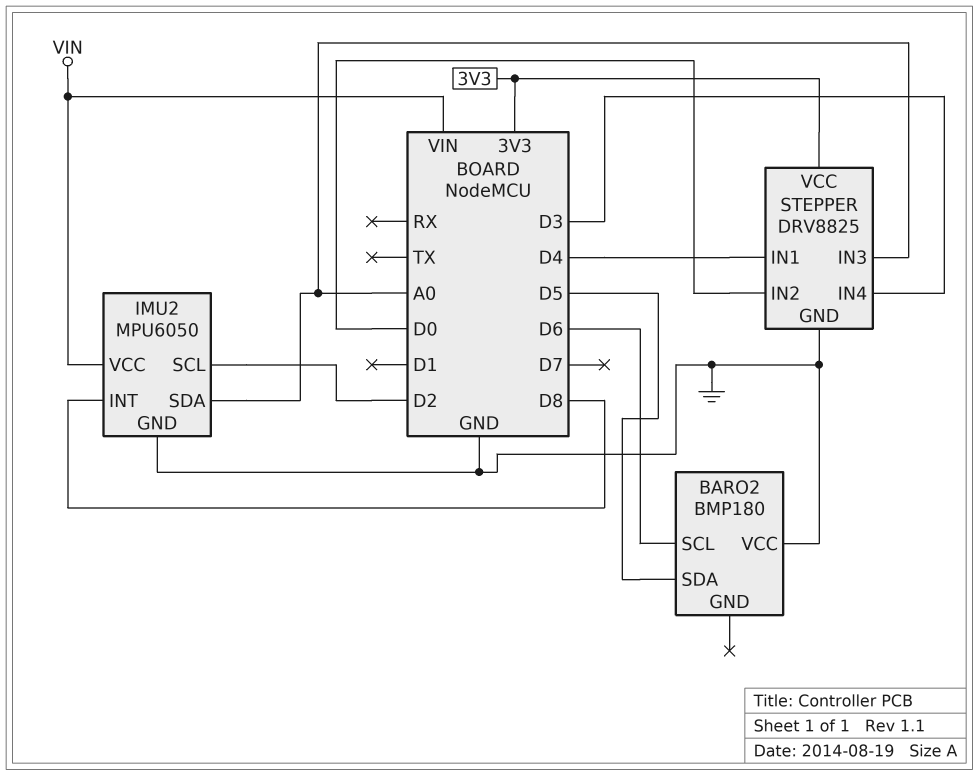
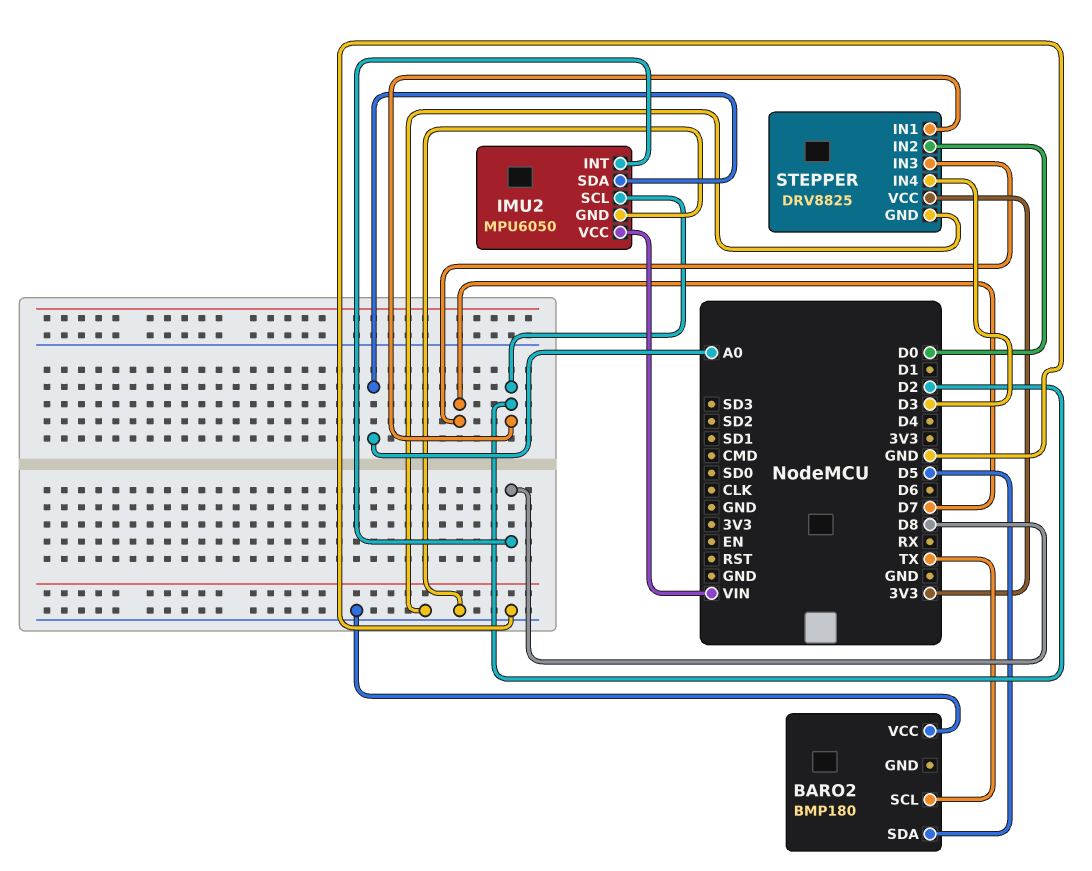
BARO2 pin SCL: D6 -> TX
STEPPER pin IN1: D4 -> D2
STEPPER pin IN3: A0 -> D7

